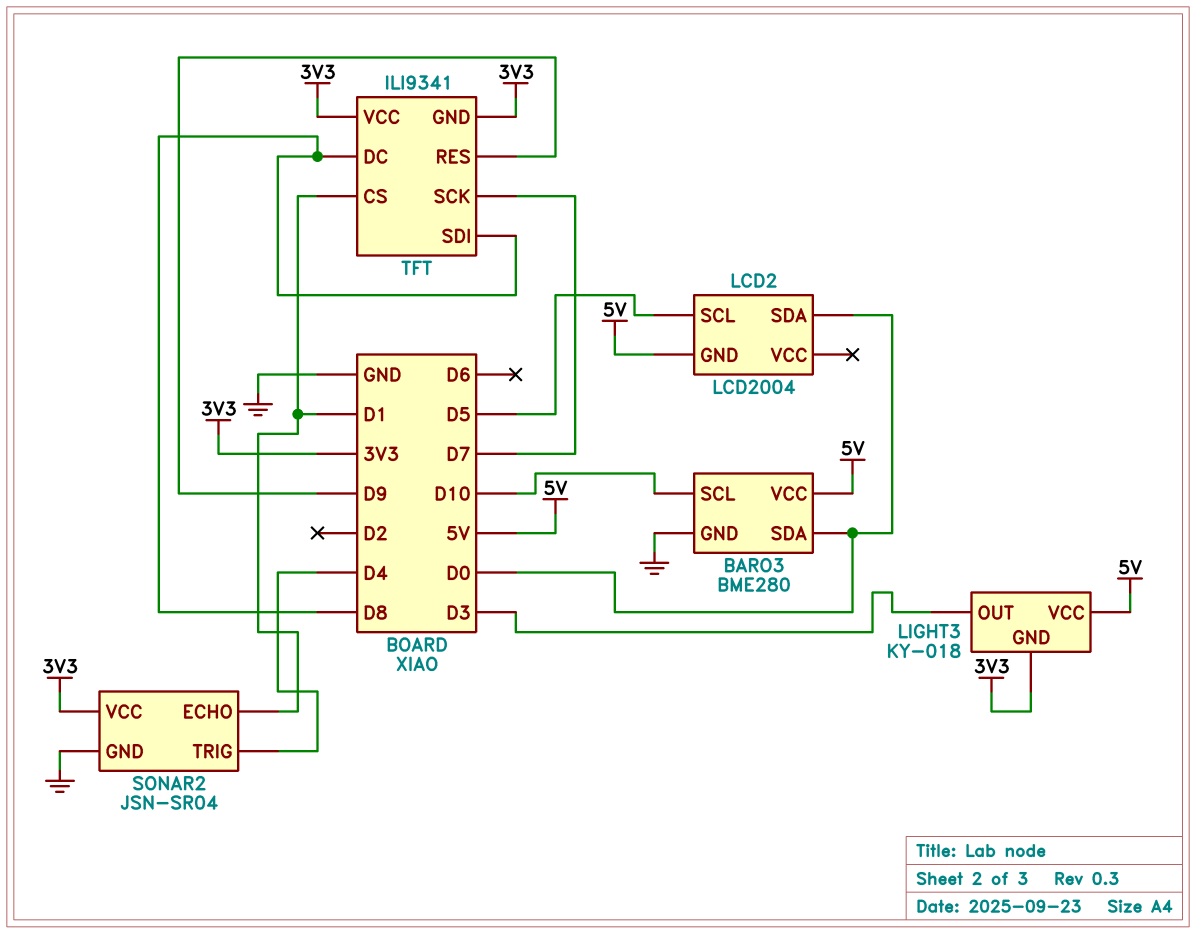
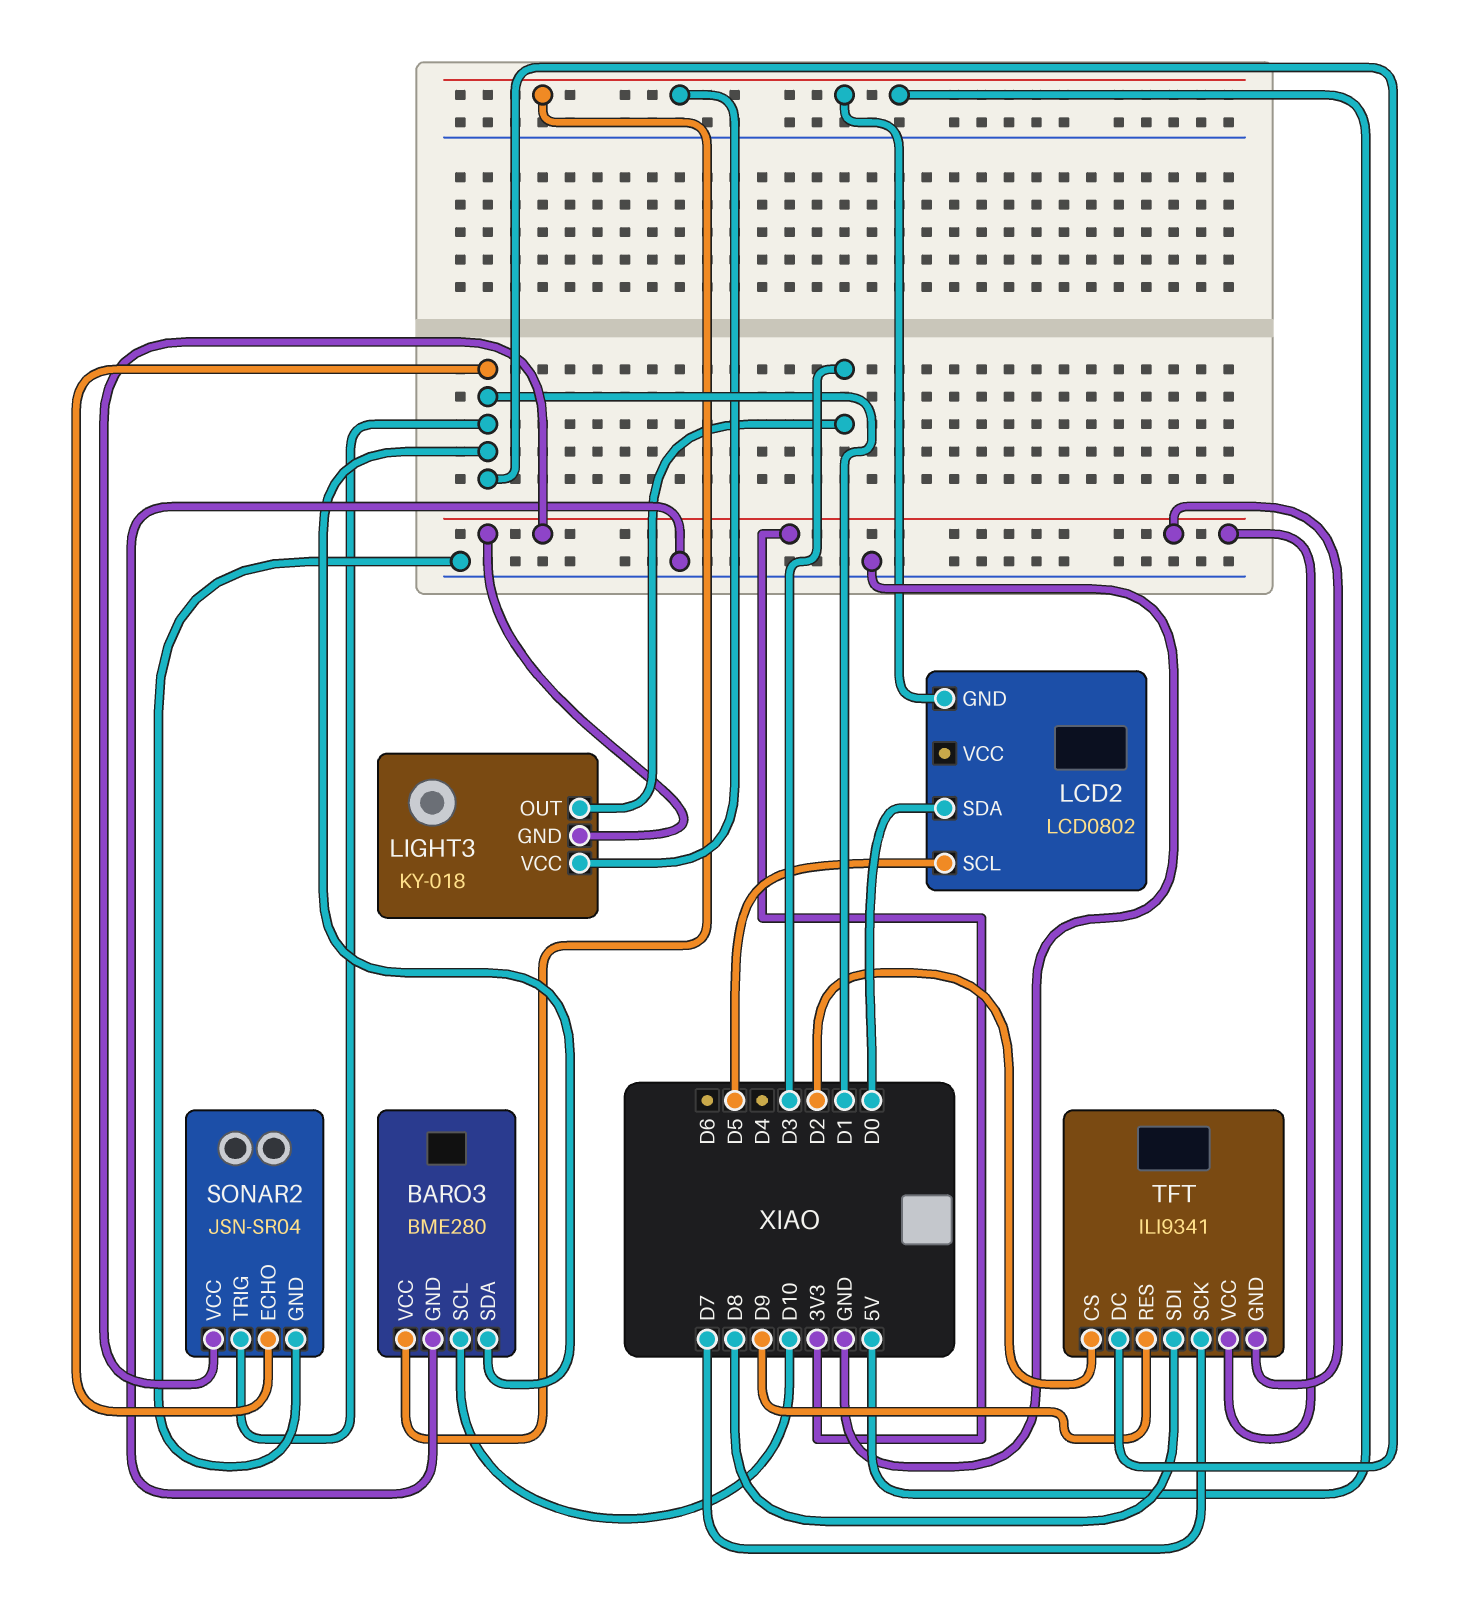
BARO3 pin SDA: D0 -> D1
LCD2: LCD2004 -> LCD0802
SONAR2 pin TRIG: D4 -> D1
TFT pin CS: D1 -> D2
TFT pin DC: D8 -> D1

